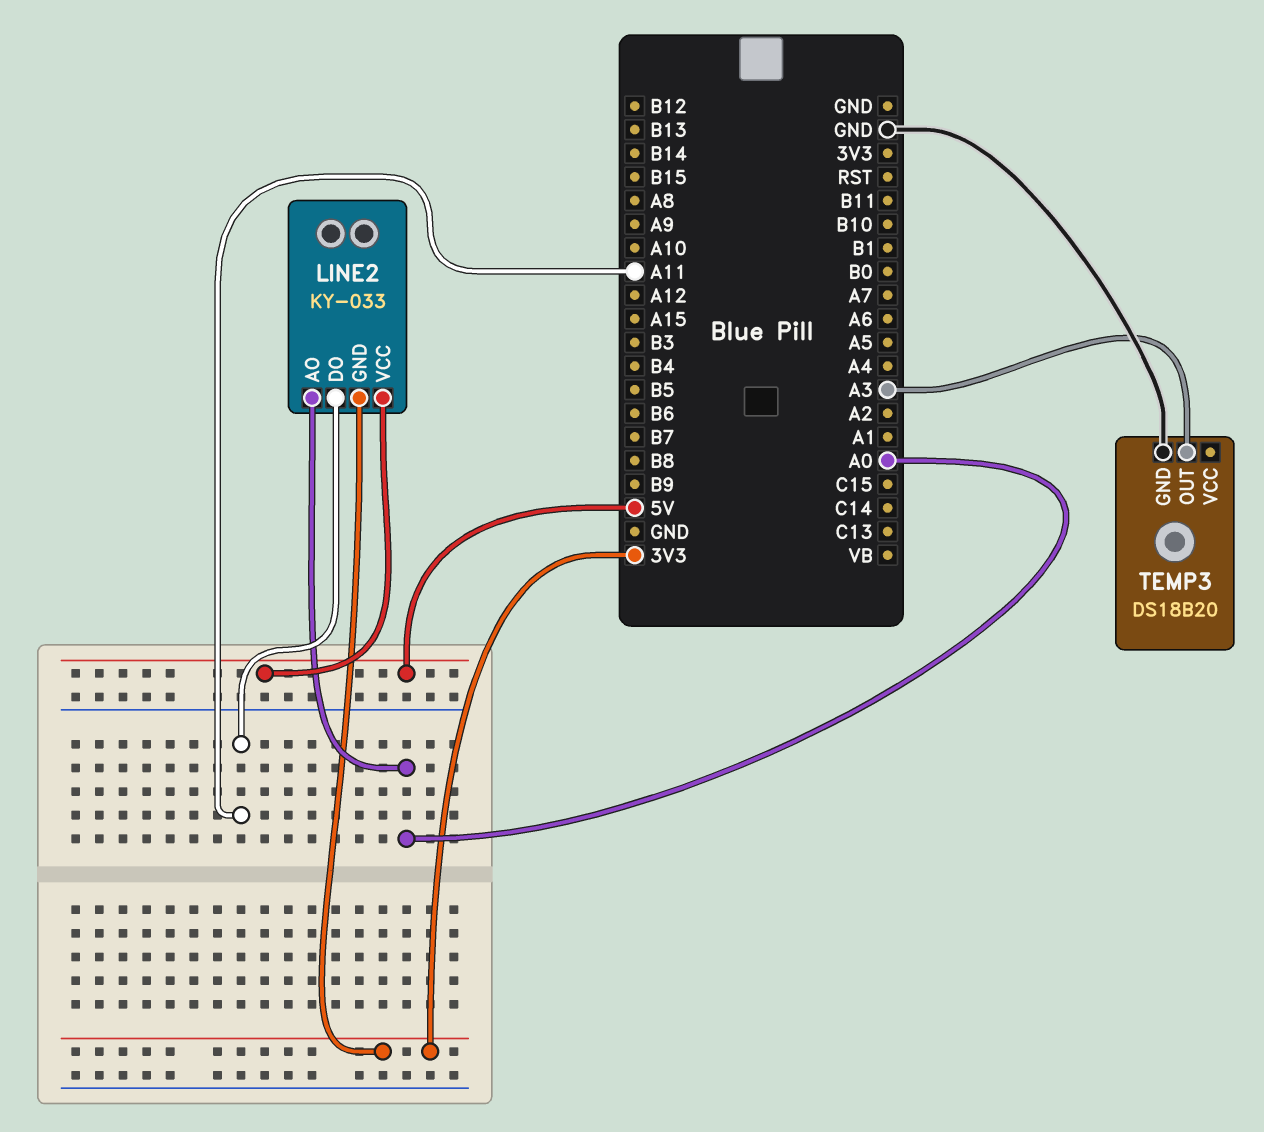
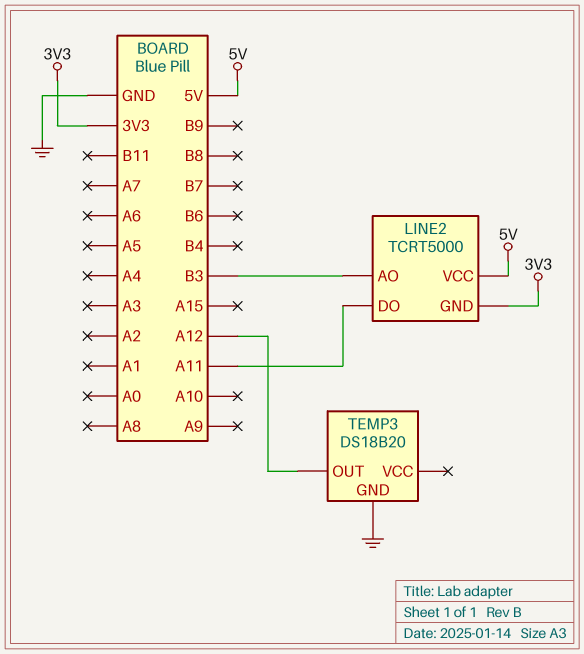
LINE2: KY-033 -> TCRT5000
LINE2 pin AO: A0 -> B3
TEMP3 pin OUT: A3 -> A12

